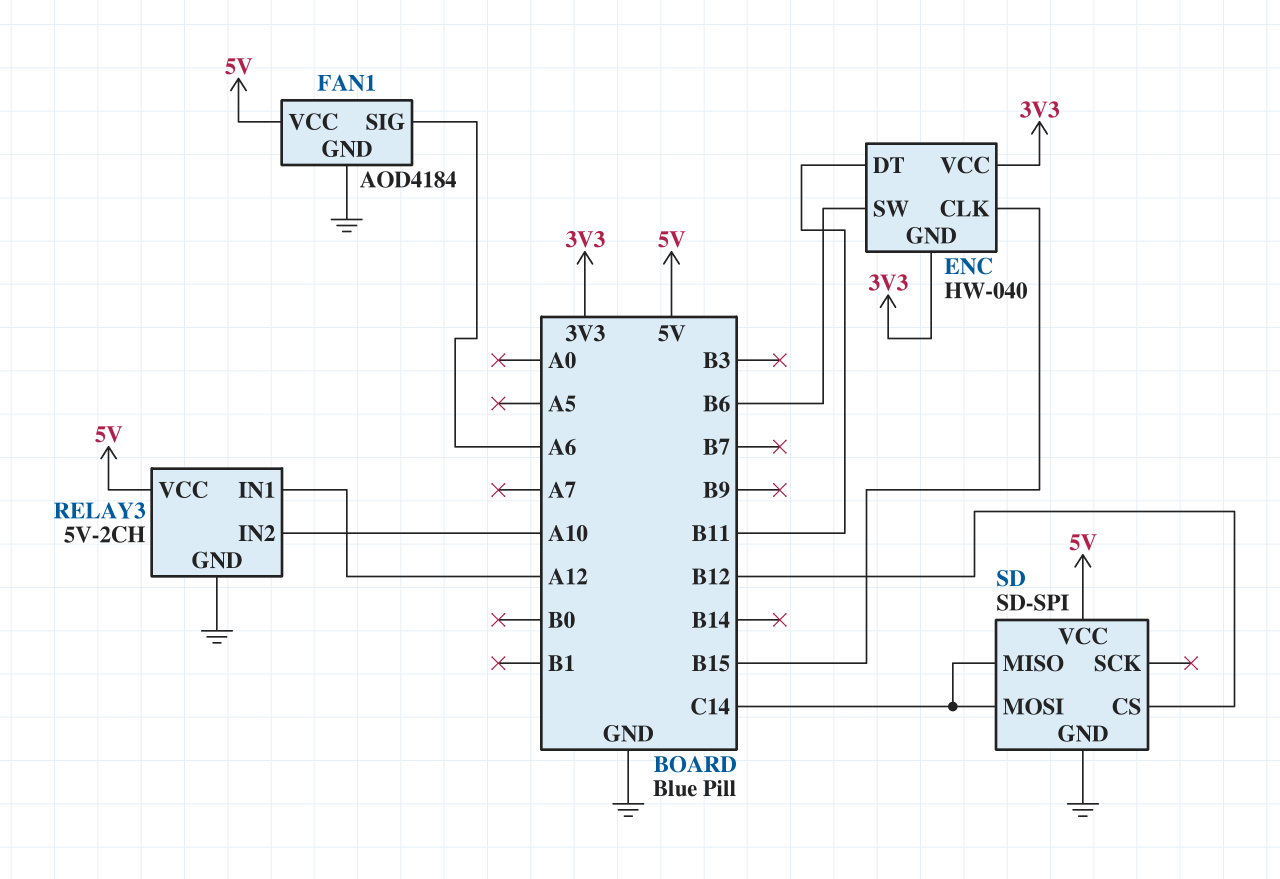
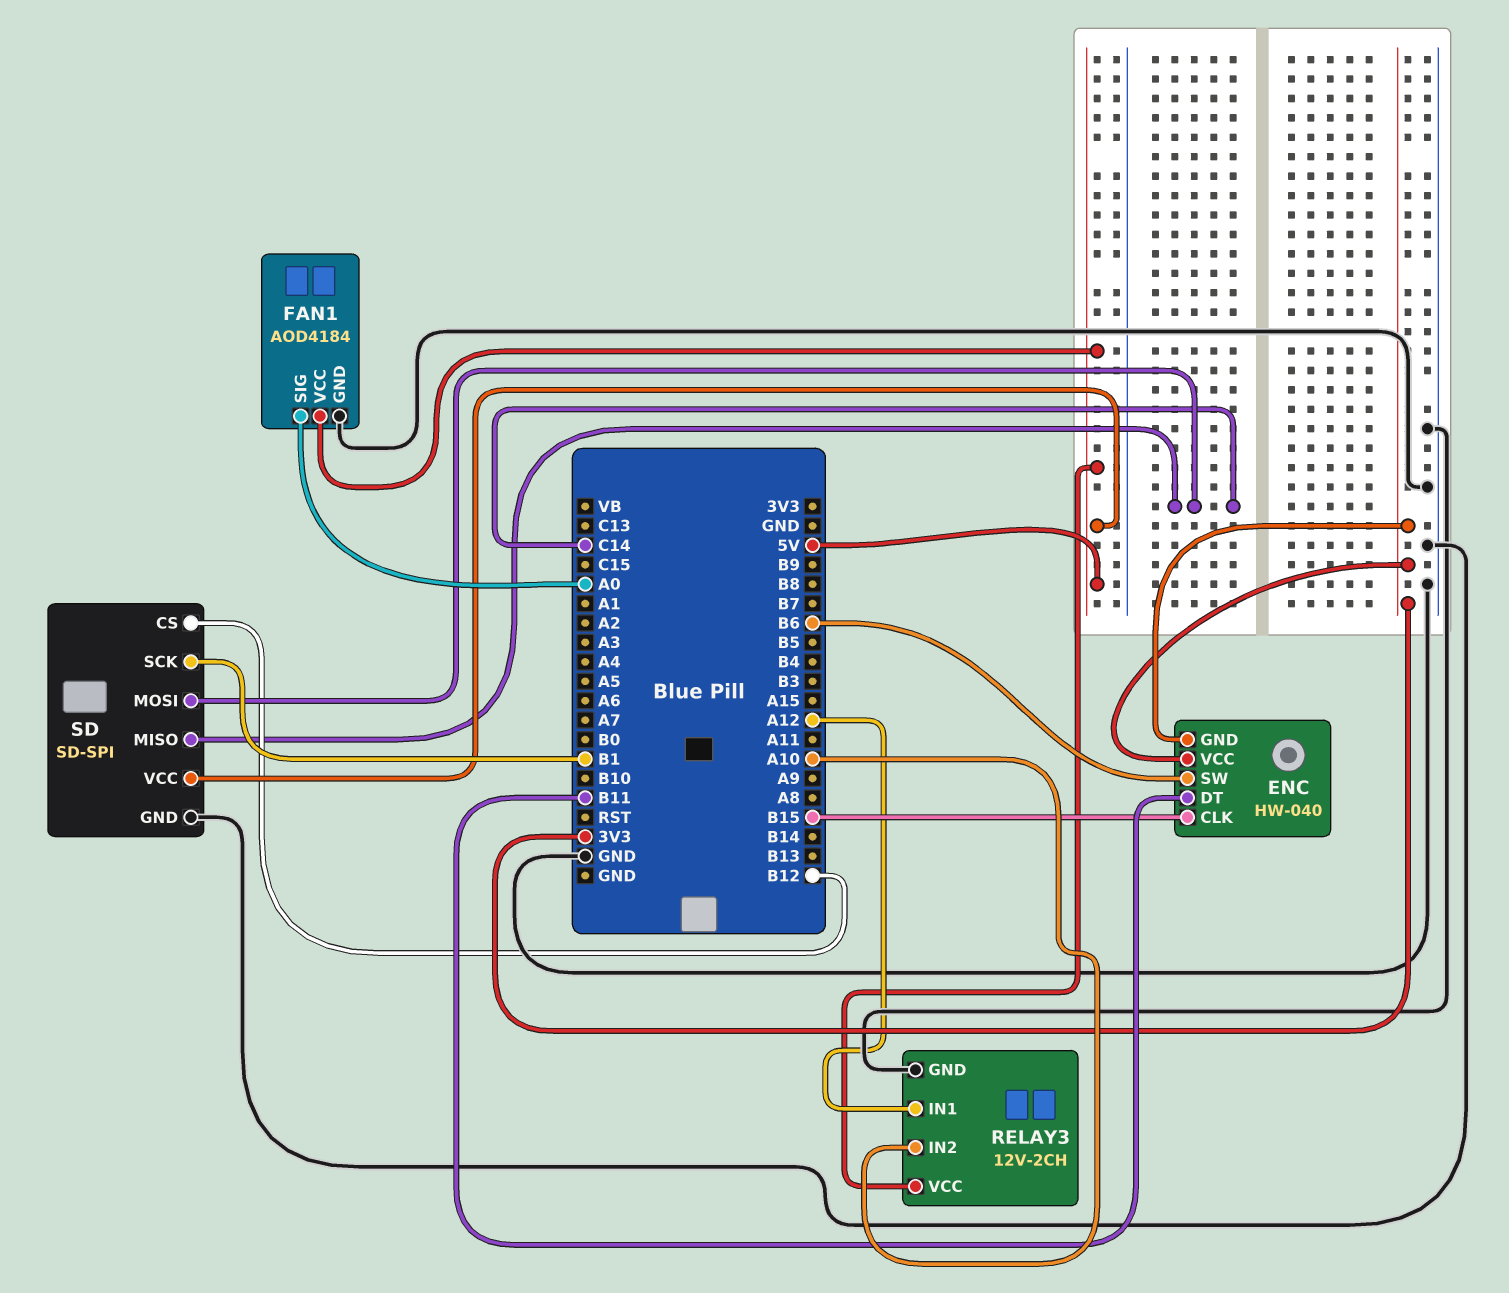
FAN1 pin SIG: A6 -> A0
RELAY3: 5V-2CH -> 12V-2CH
SD pin SCK: none -> B1

